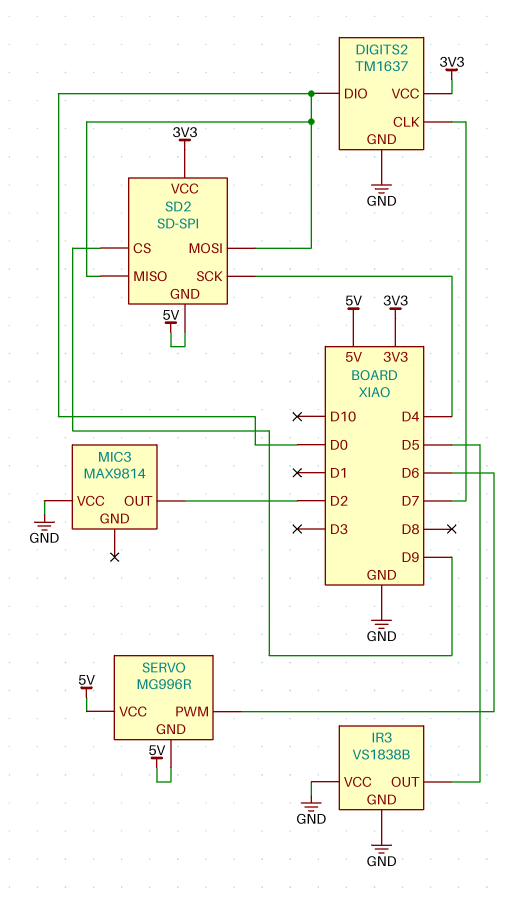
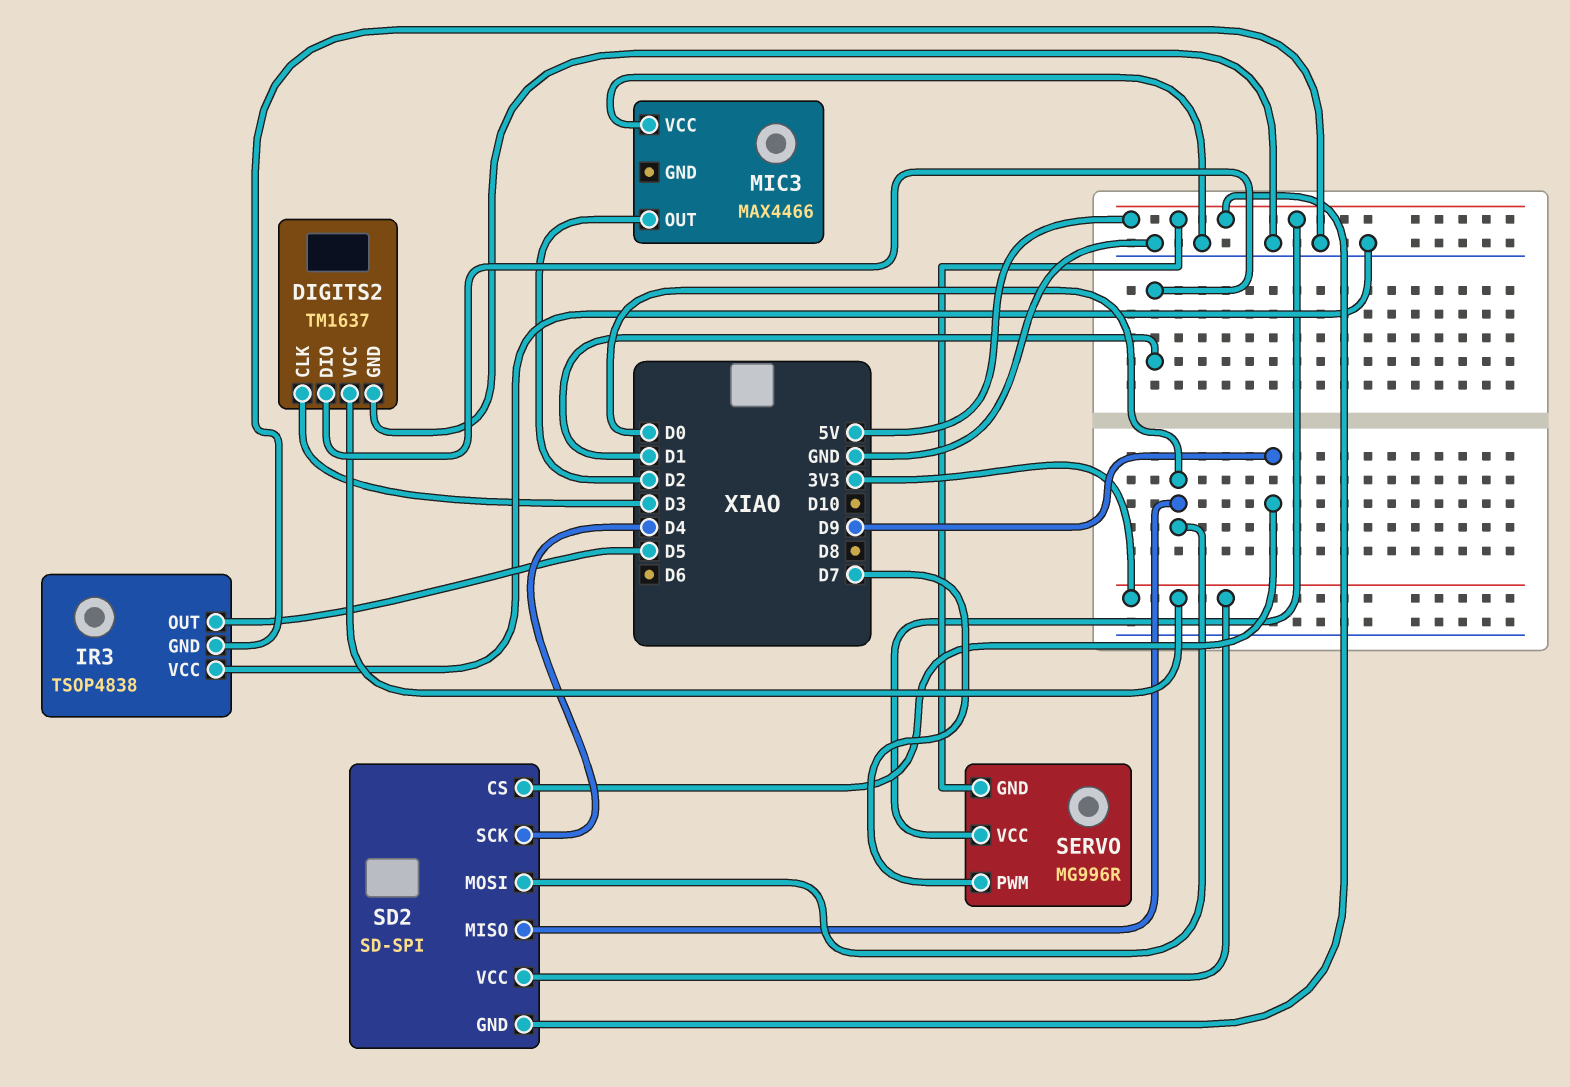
DIGITS2 pin CLK: D7 -> D3
DIGITS2 pin DIO: D0 -> D1
IR3: VS1838B -> TSOP4838
MIC3: MAX9814 -> MAX4466
SERVO pin PWM: D6 -> D7

